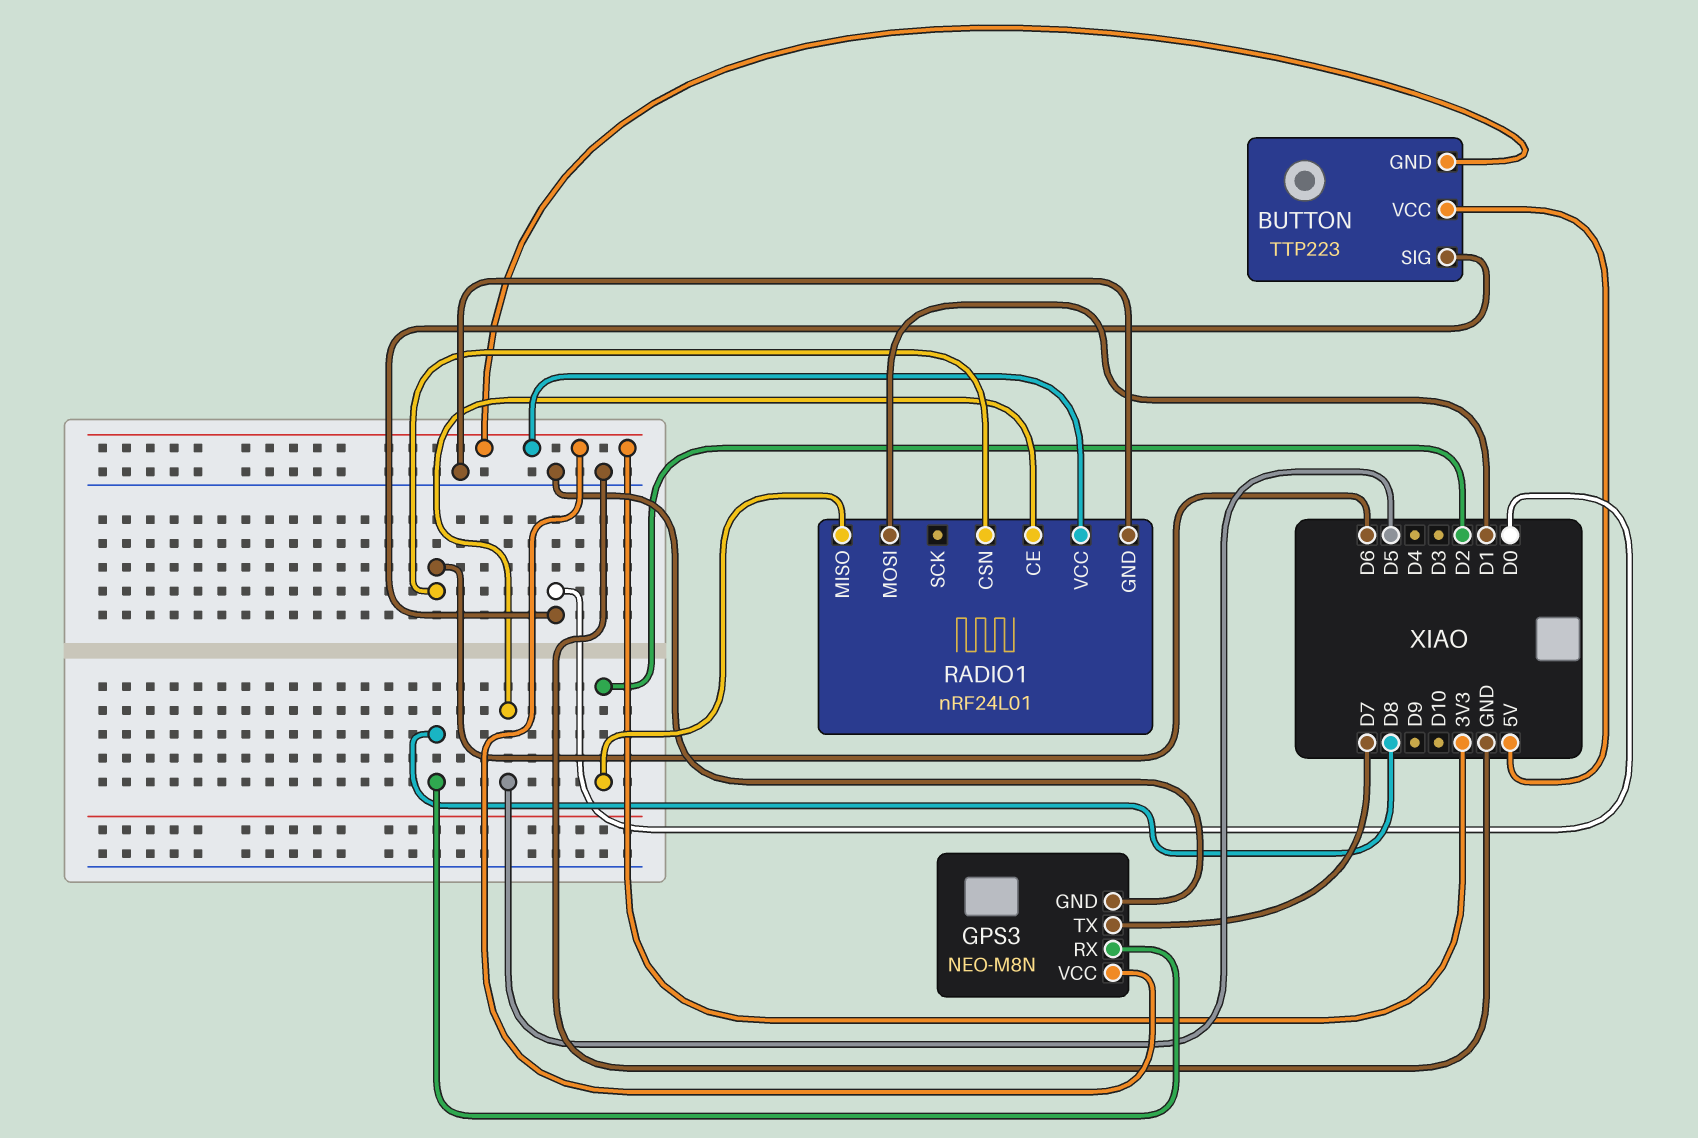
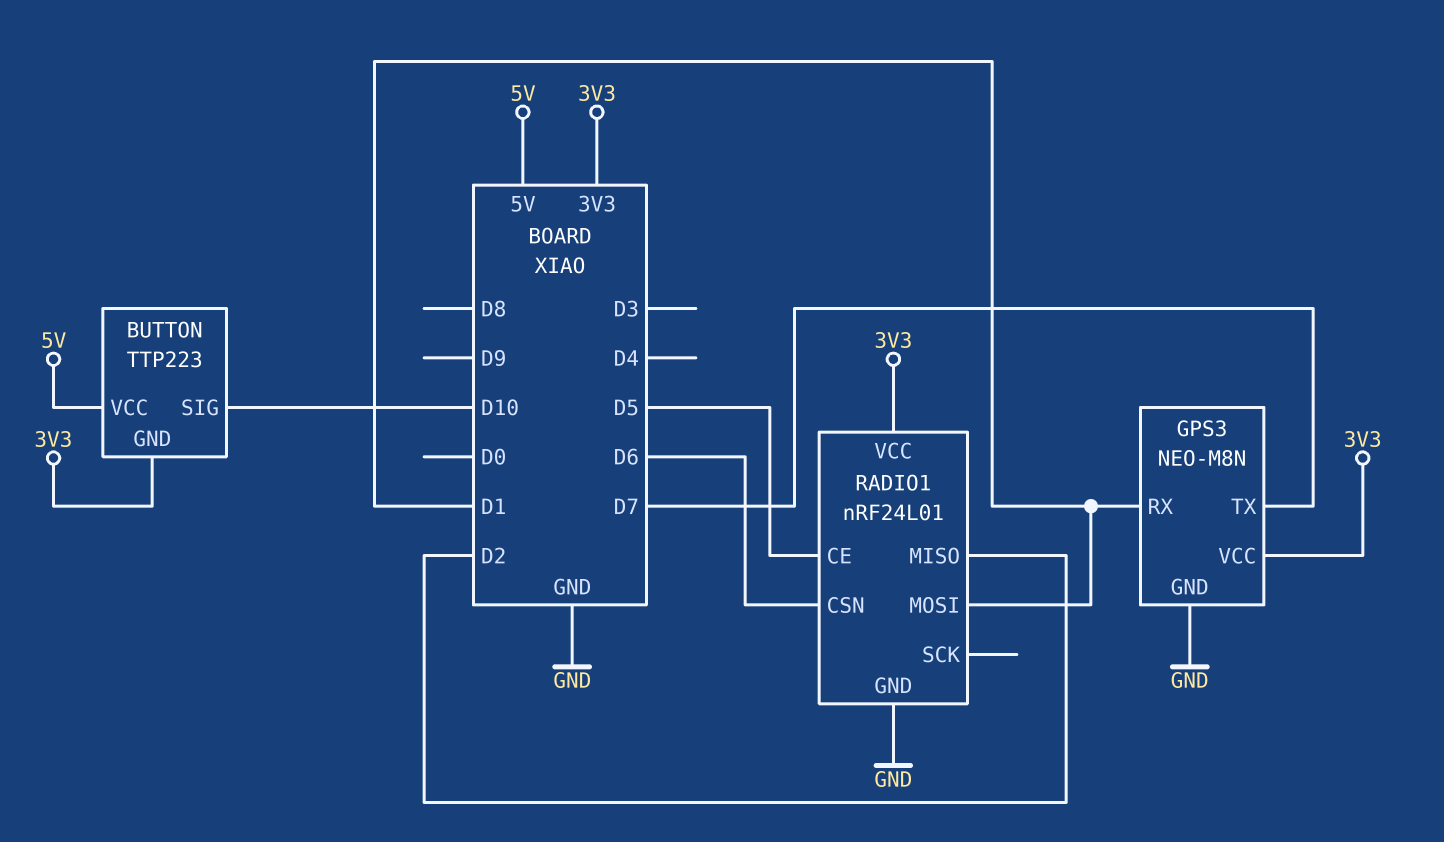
BUTTON pin SIG: D0 -> D10
GPS3 pin RX: D8 -> D1

